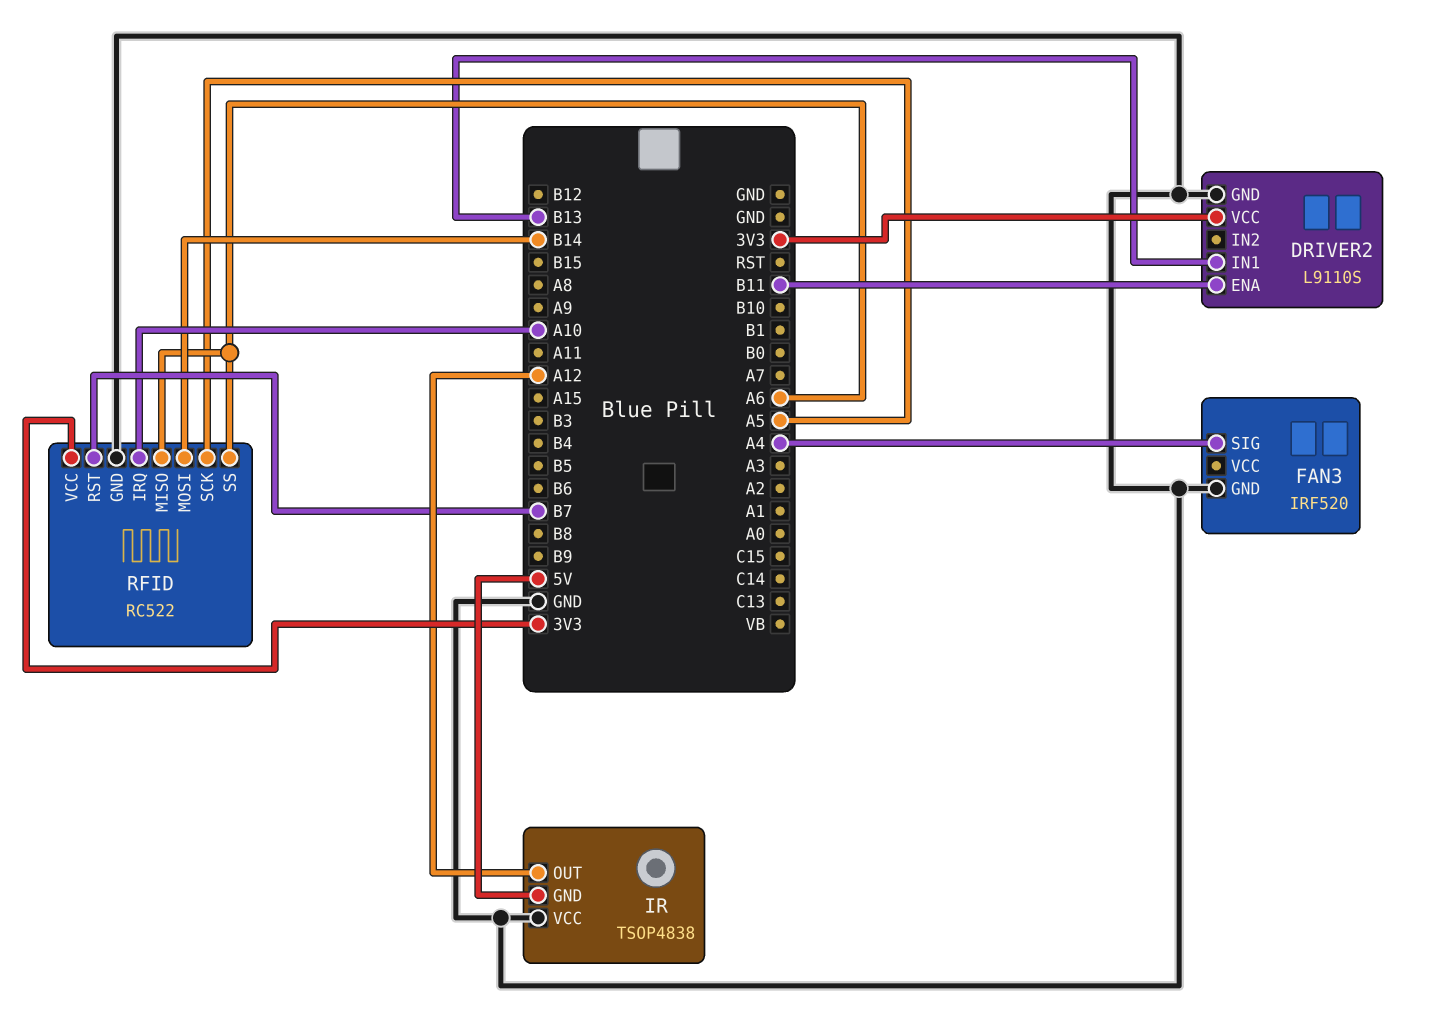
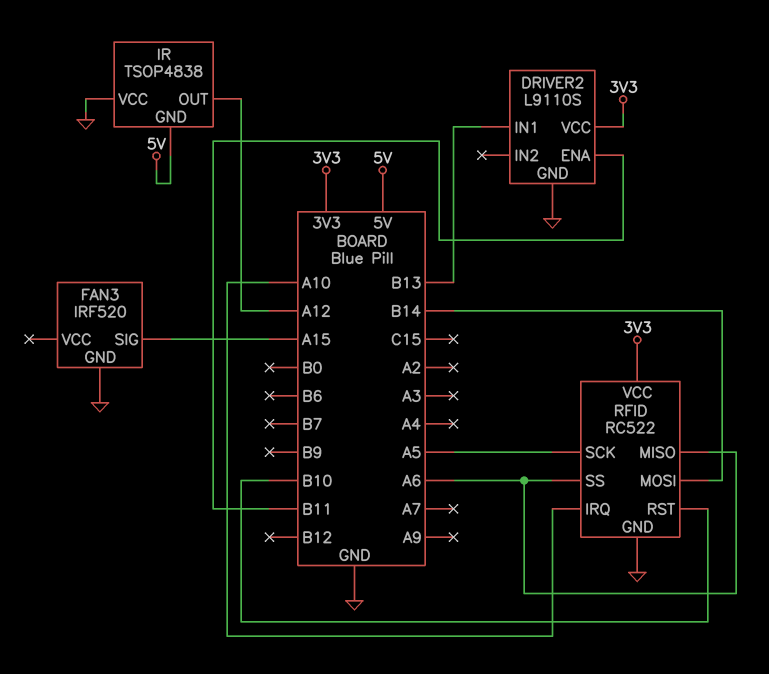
FAN3 pin SIG: A4 -> A15
RFID pin RST: B7 -> B10

